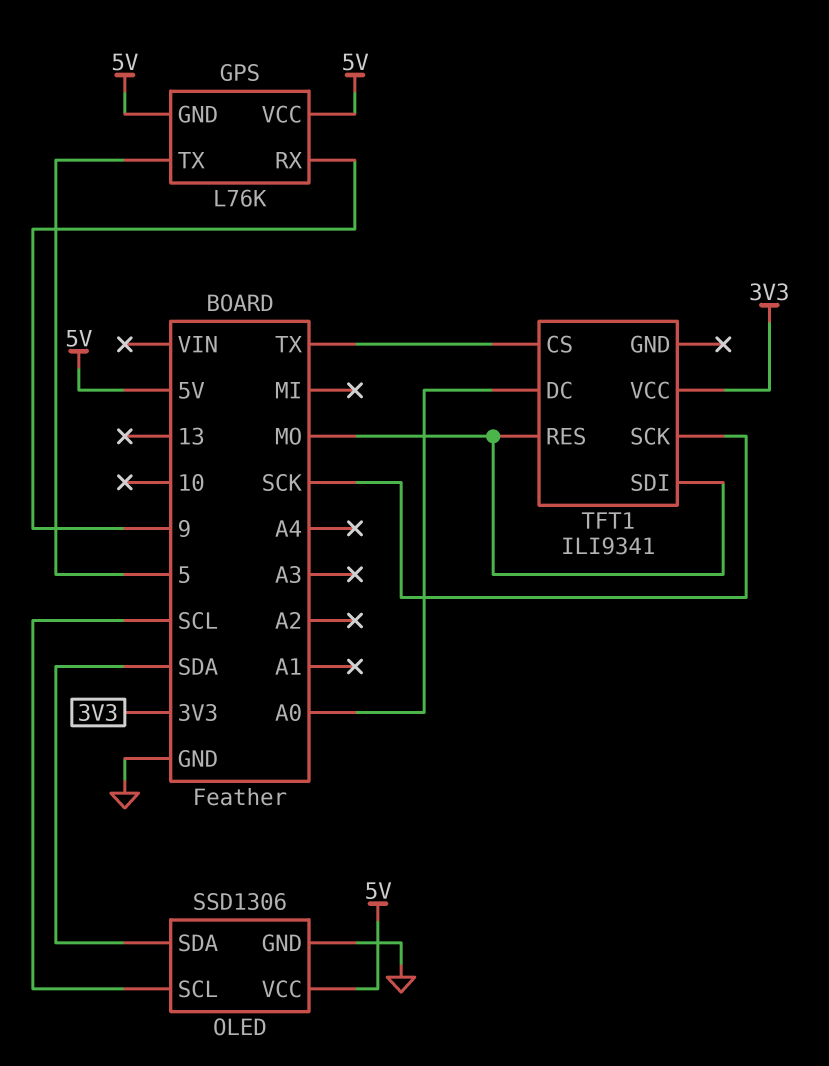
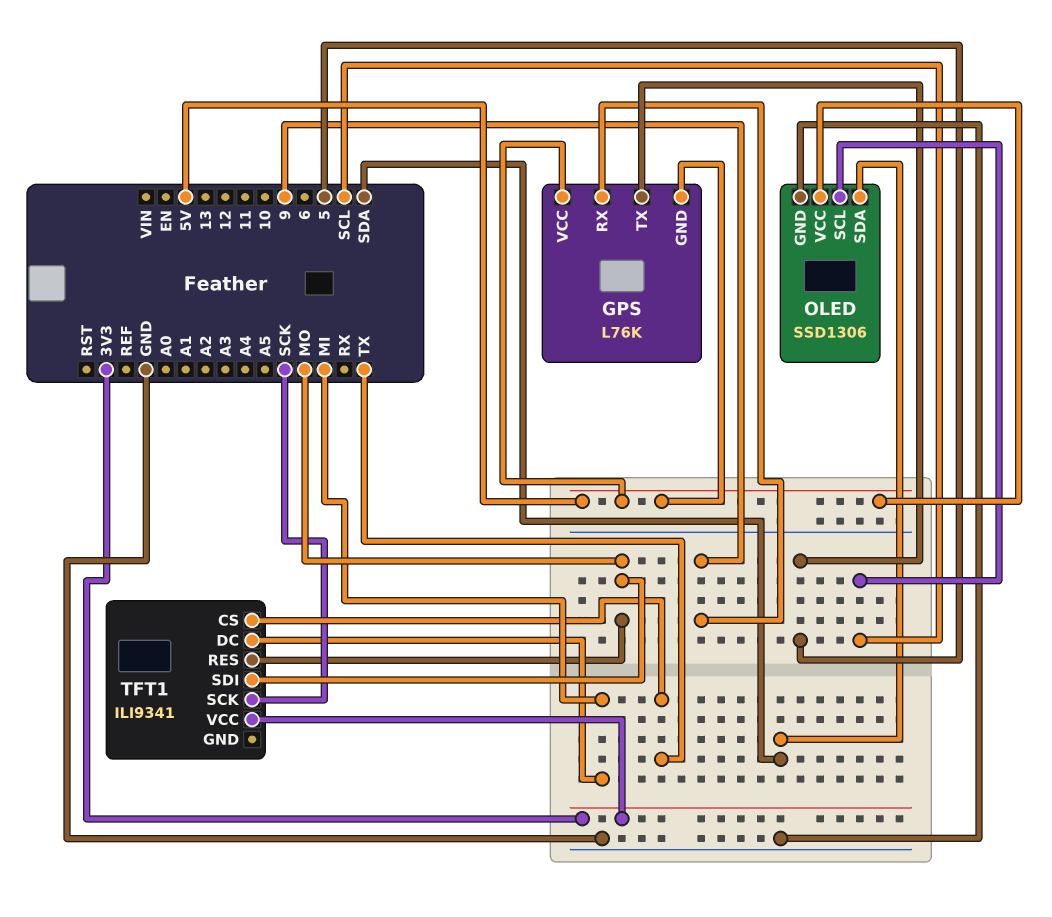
TFT1 pin DC: A0 -> MI

